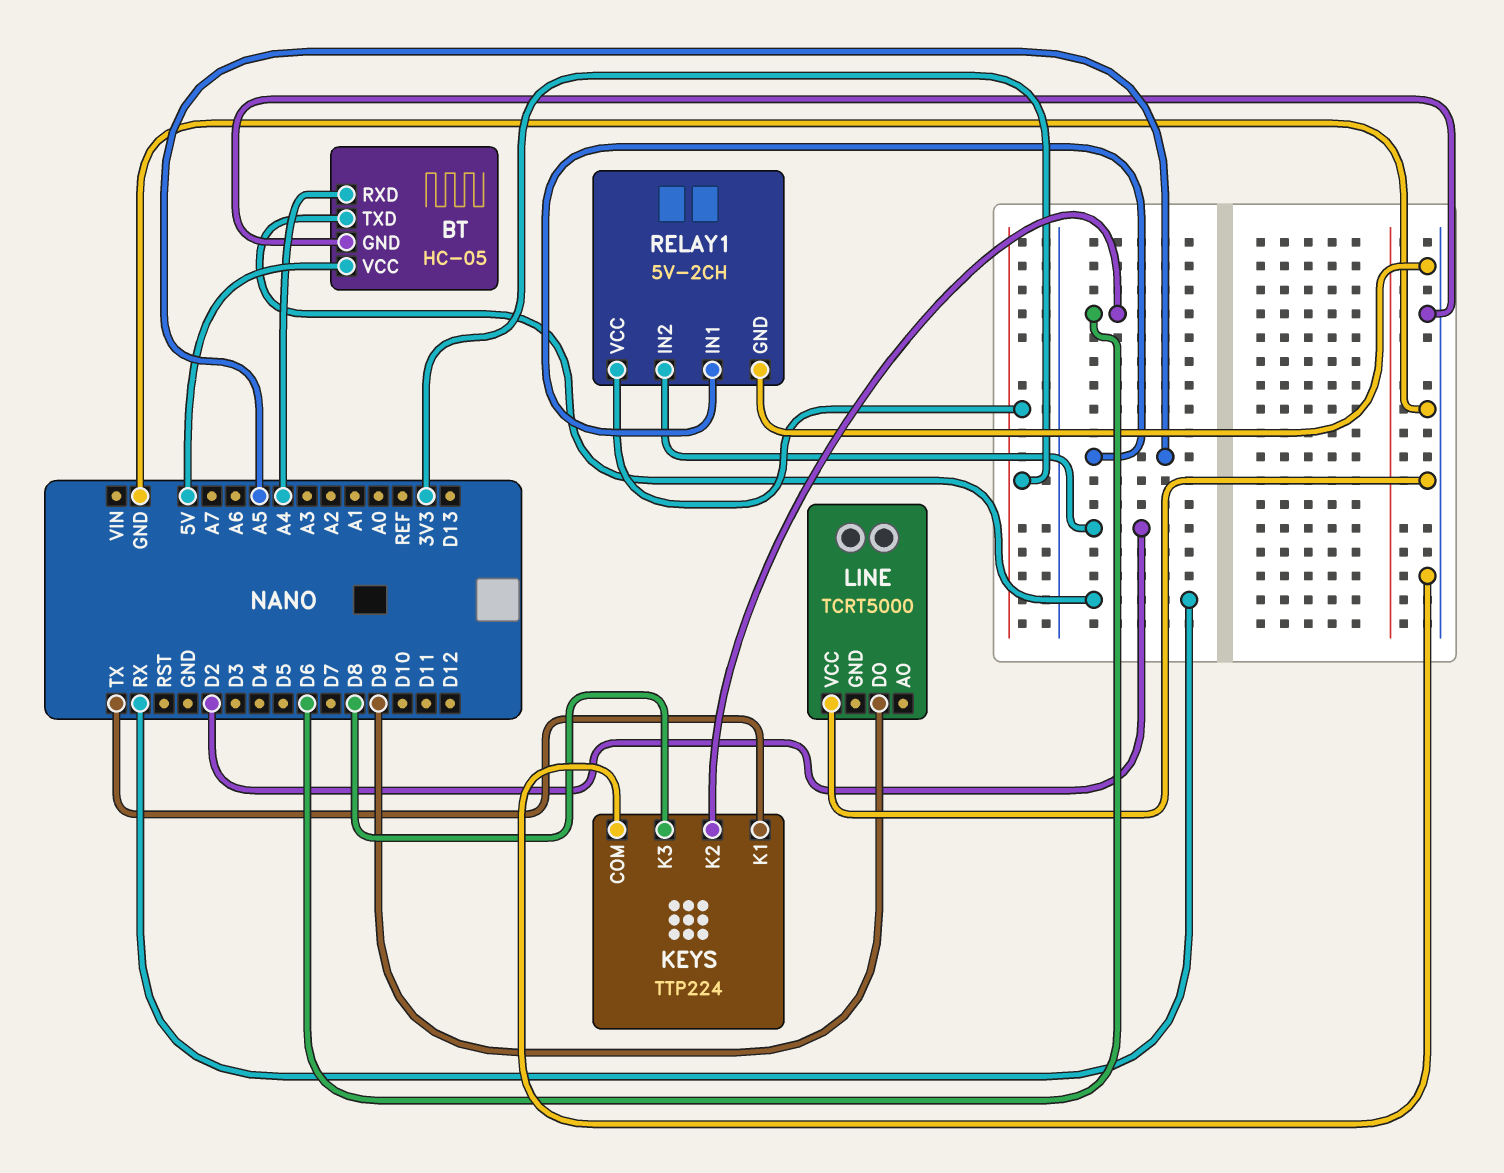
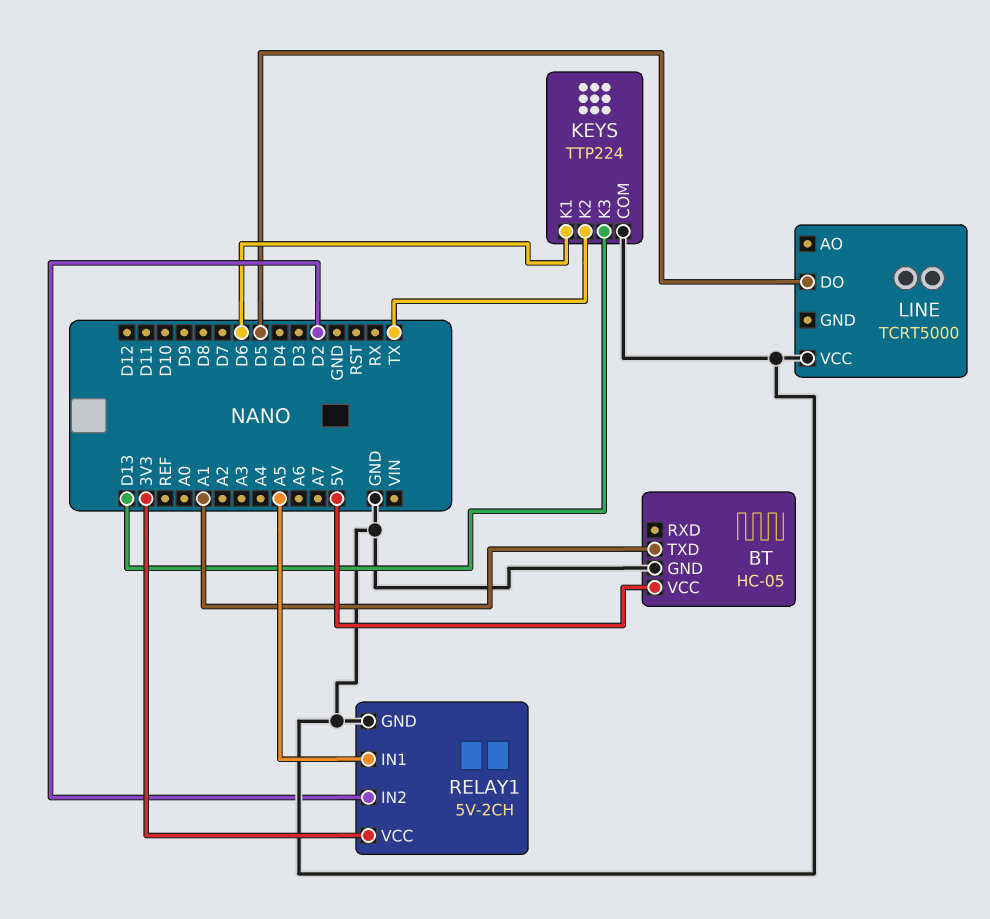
BT pin RXD: A4 -> none
BT pin TXD: RX -> A1
KEYS pin K1: TX -> D6
KEYS pin K2: D6 -> TX
KEYS pin K3: D8 -> D13
LINE pin DO: D9 -> D5

